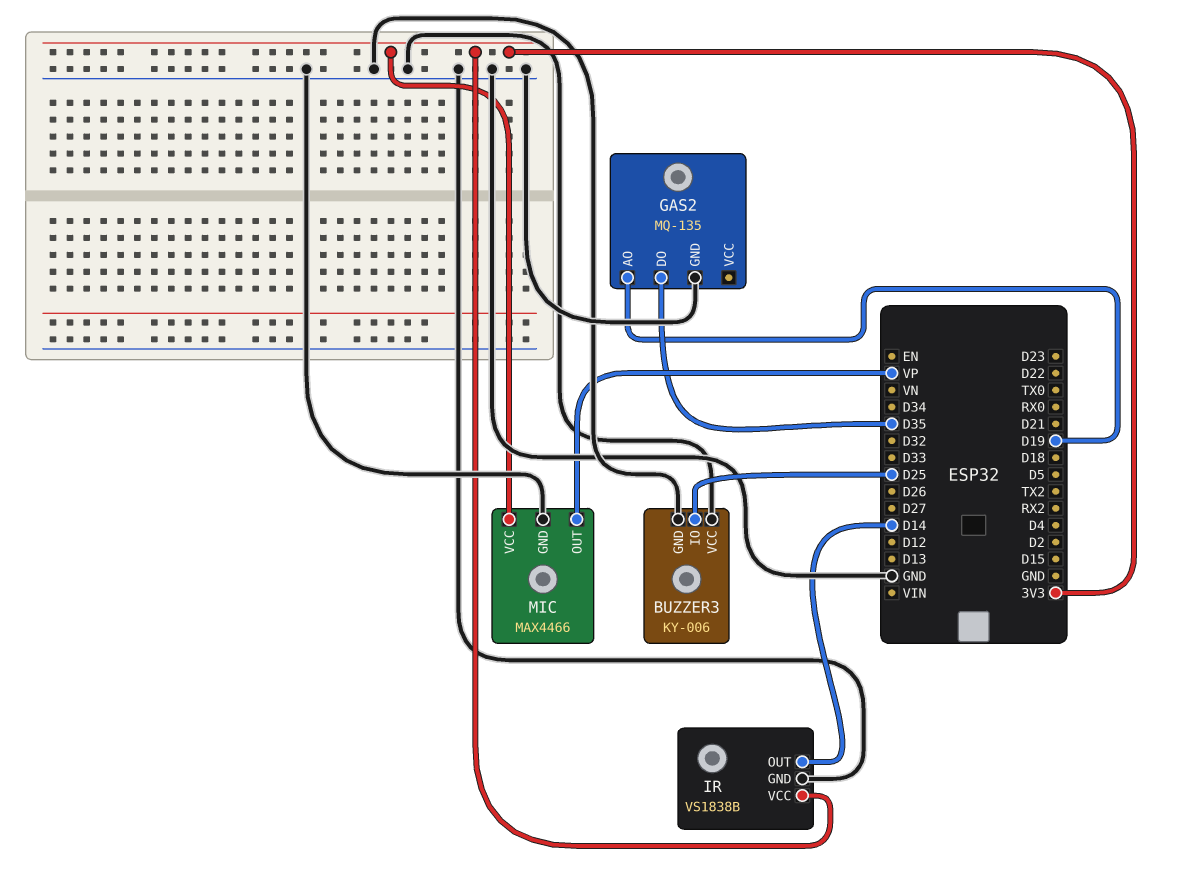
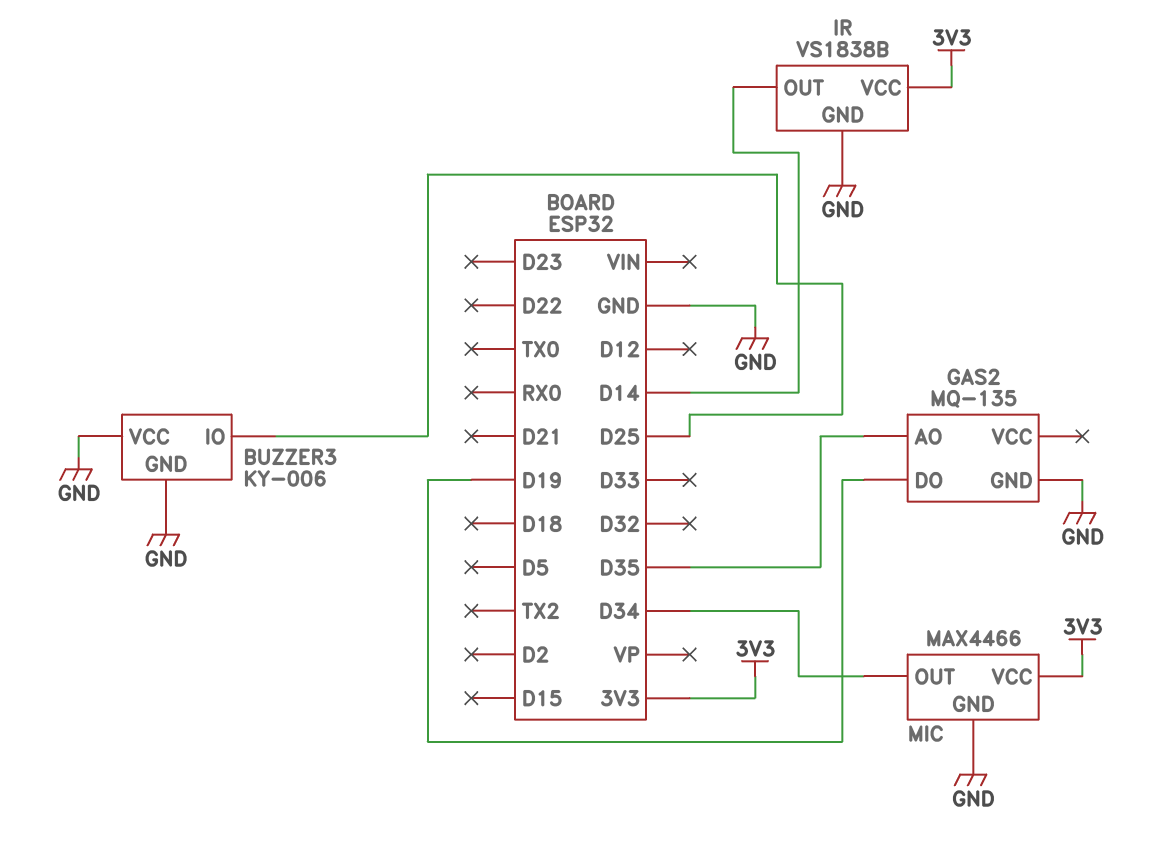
GAS2 pin AO: D19 -> D35
GAS2 pin DO: D35 -> D19
MIC pin OUT: VP -> D34

